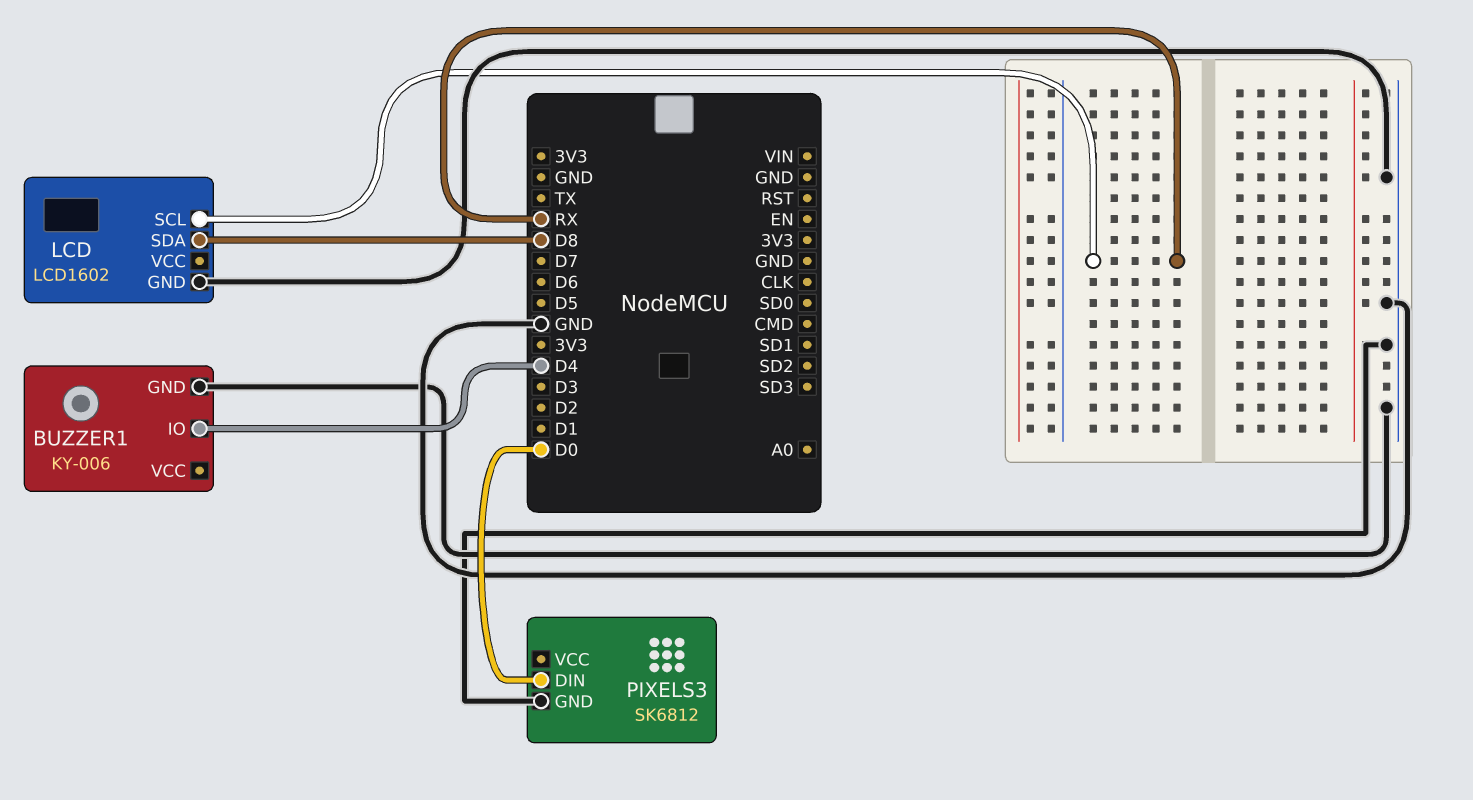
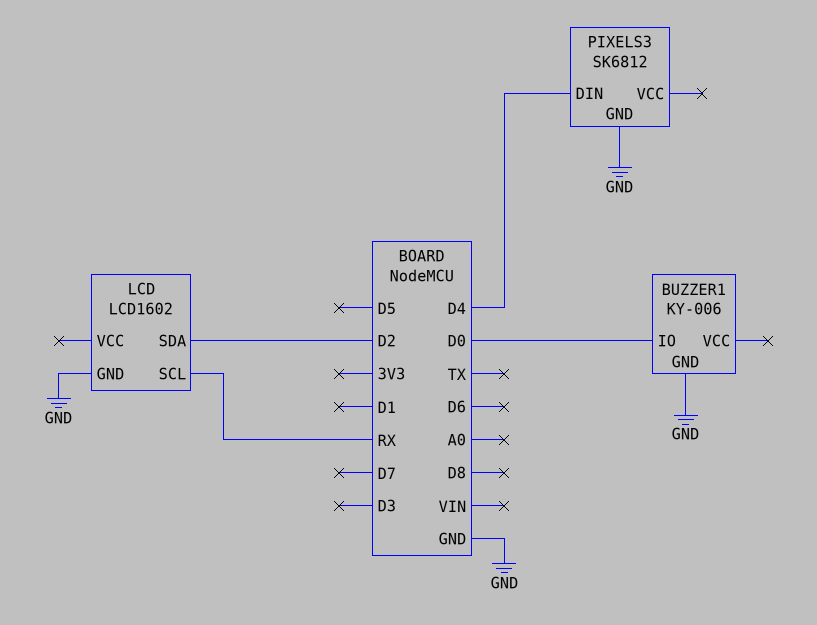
BUZZER1 pin IO: D4 -> D0
LCD pin SDA: D8 -> D2
PIXELS3 pin DIN: D0 -> D4

